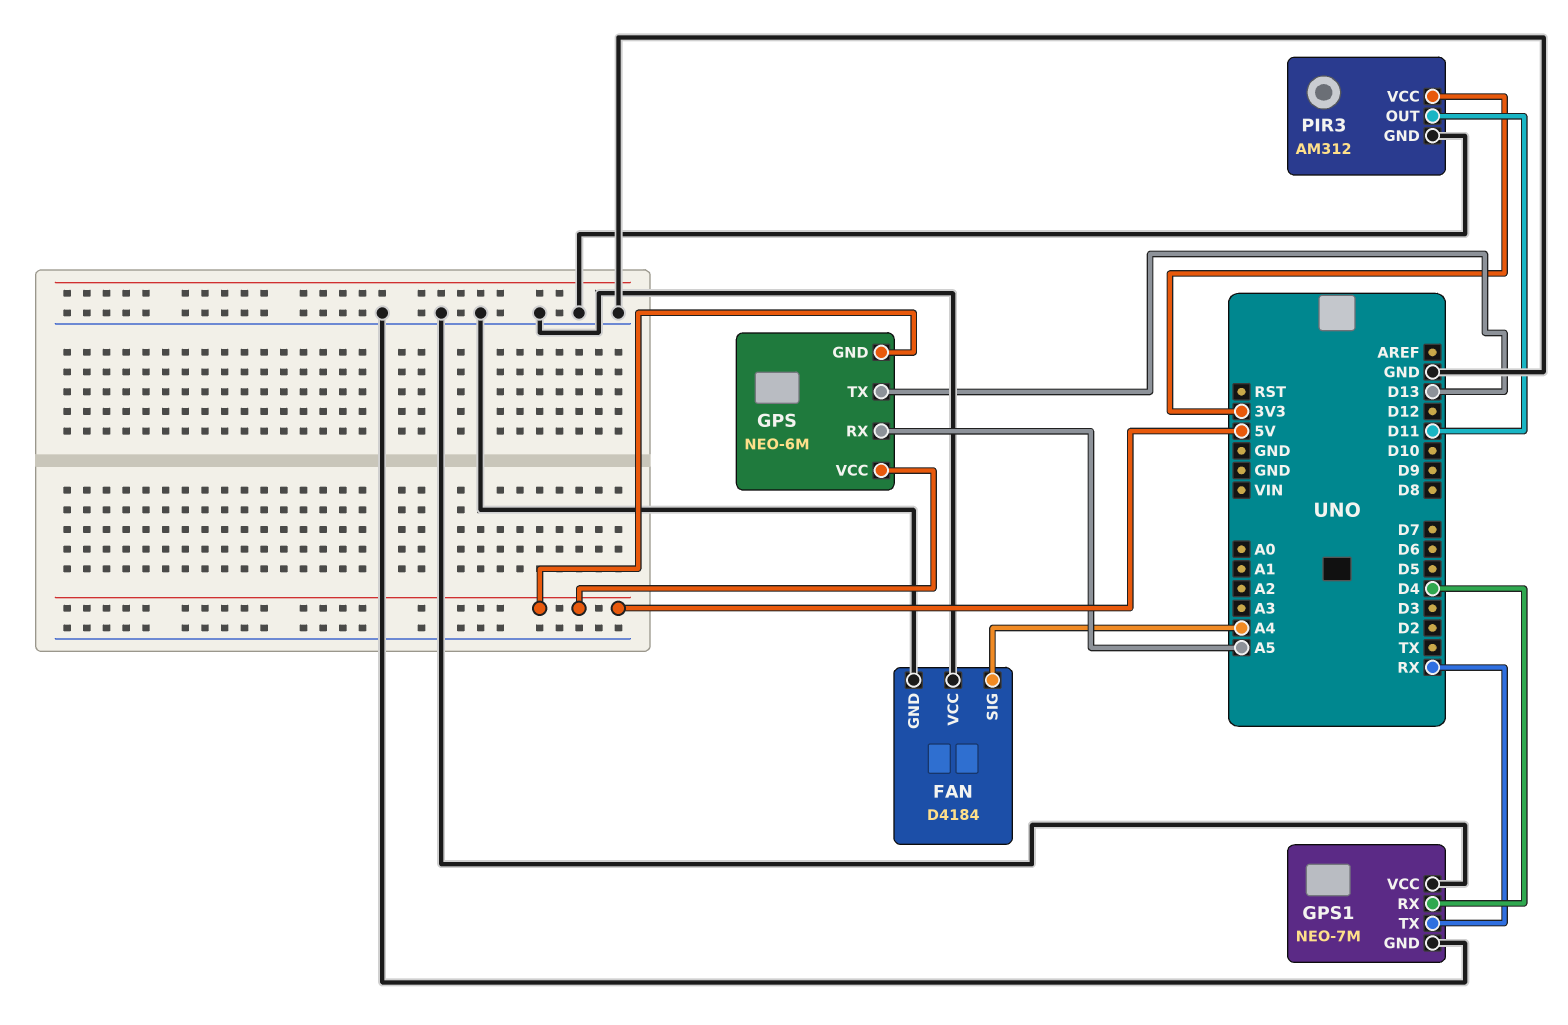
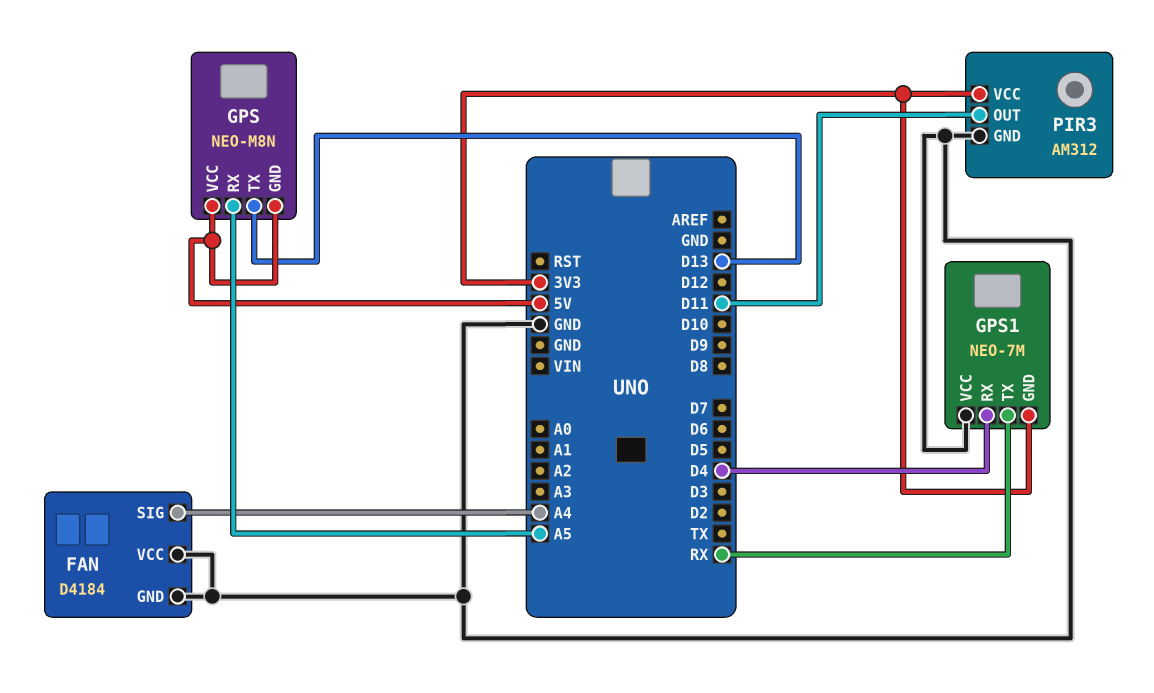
GPS: NEO-6M -> NEO-M8N
GPS1 pin GND: GND -> 3V3

